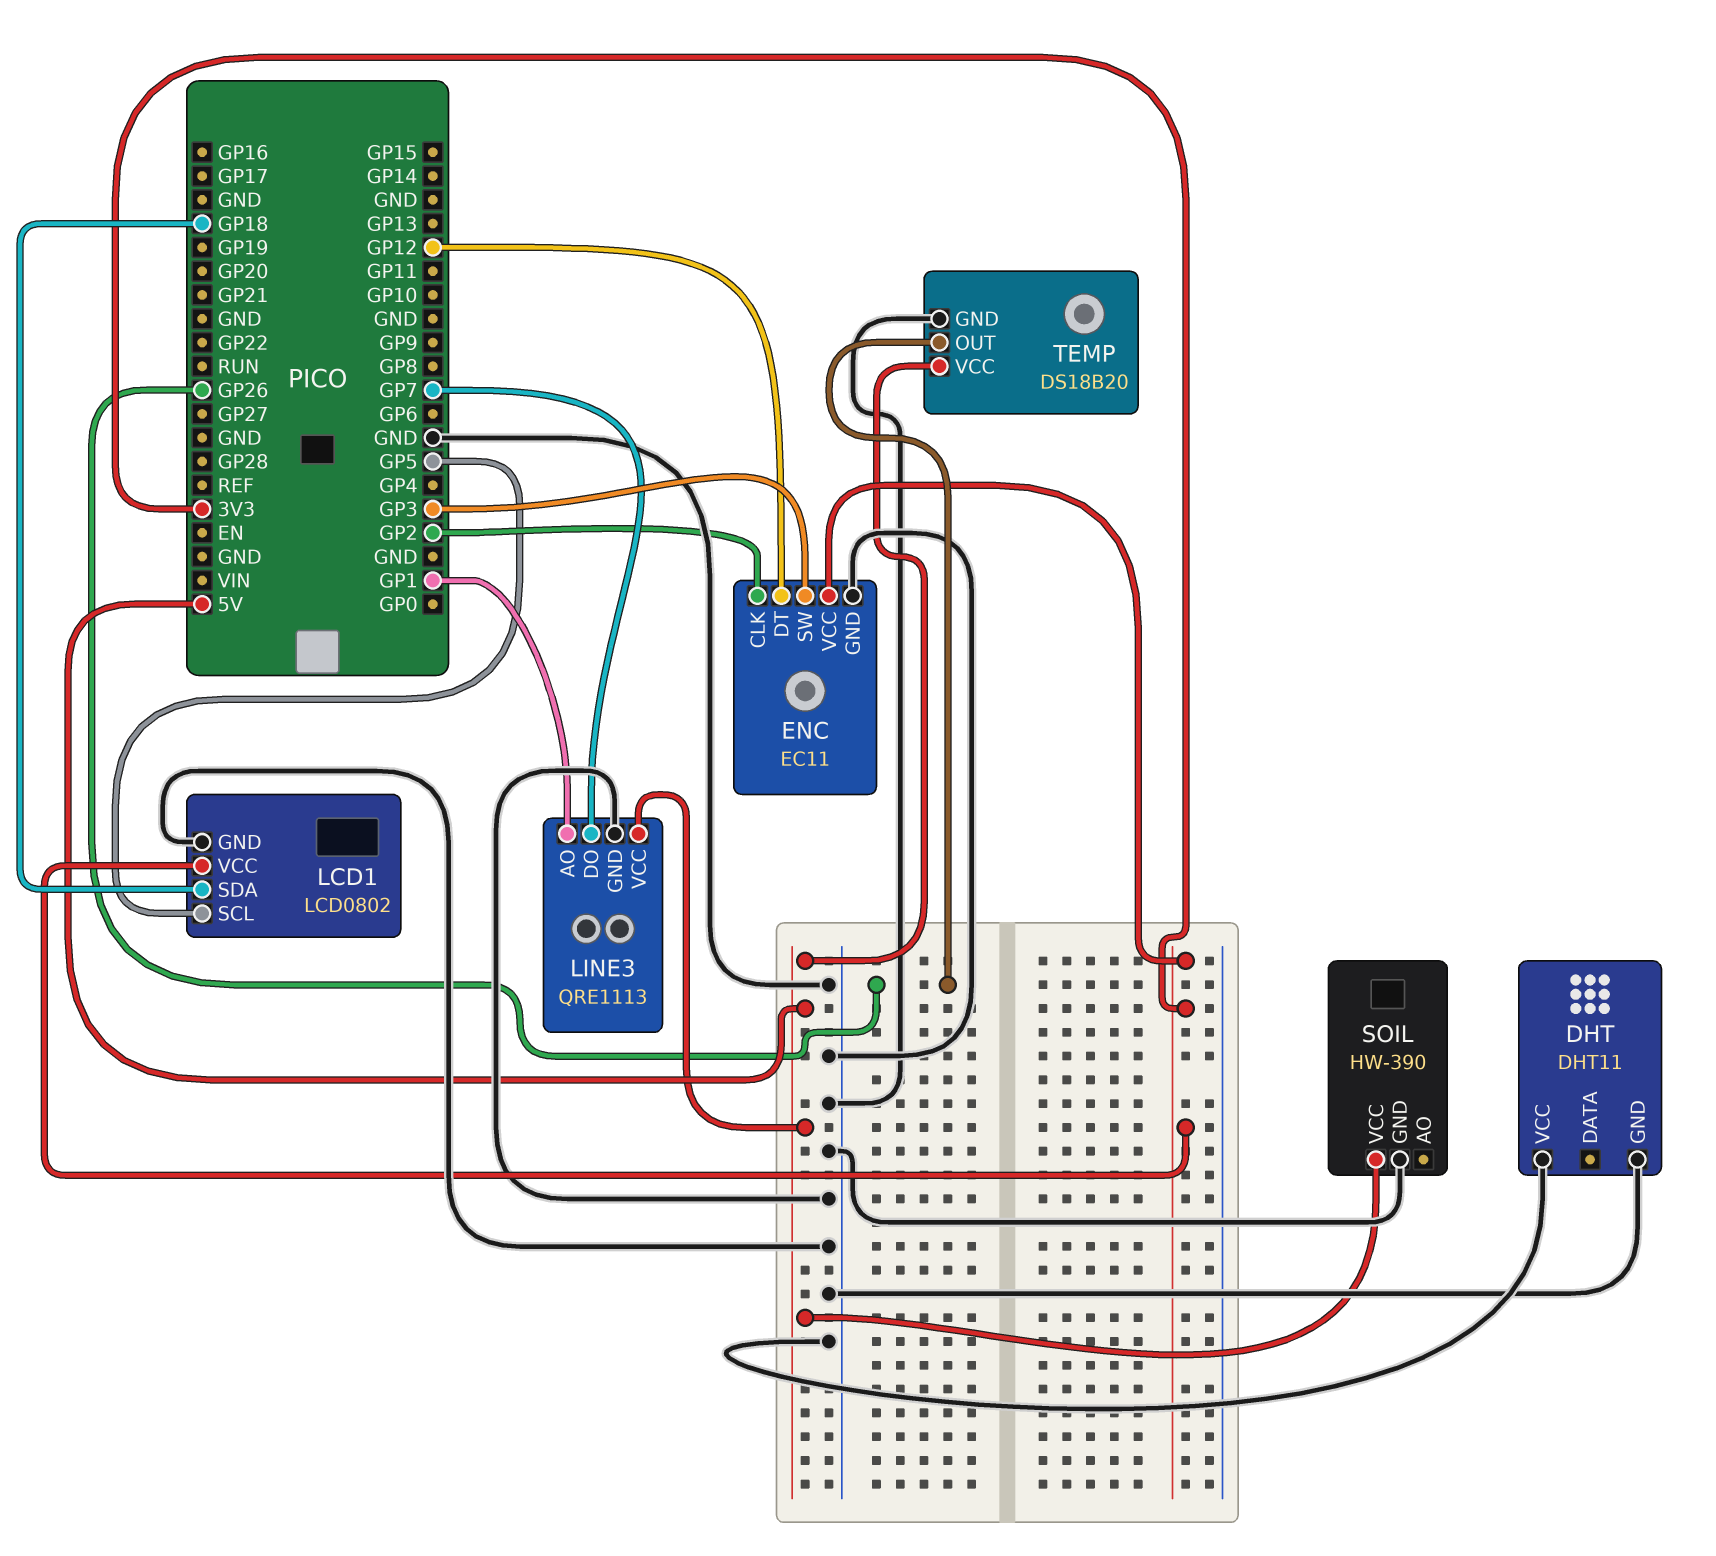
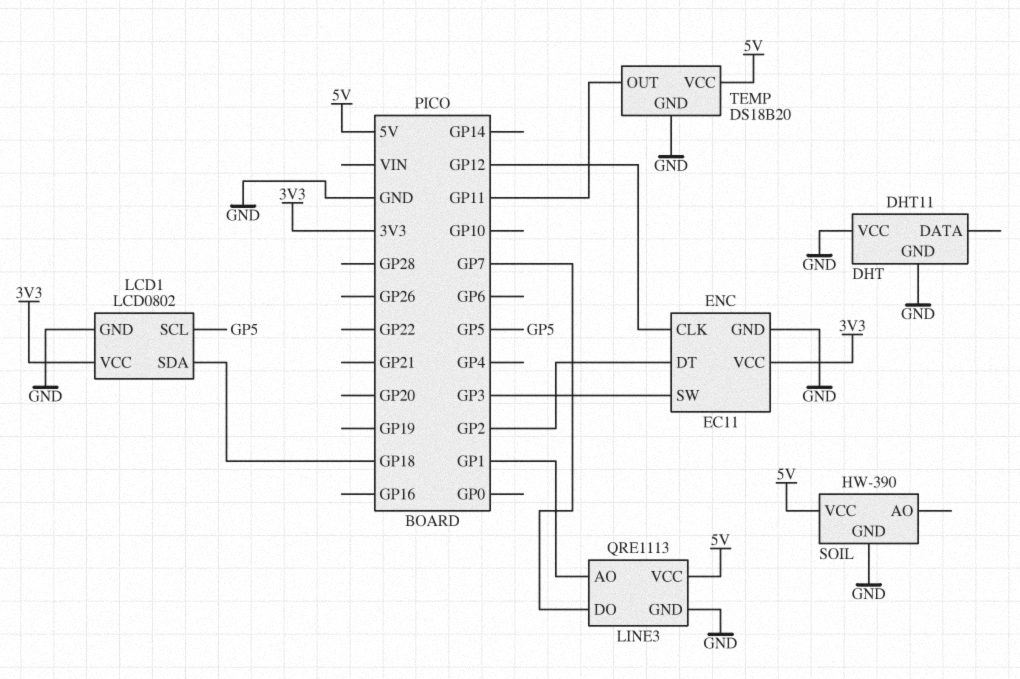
ENC pin CLK: GP2 -> GP12
ENC pin DT: GP12 -> GP2
TEMP pin OUT: GP26 -> GP11

